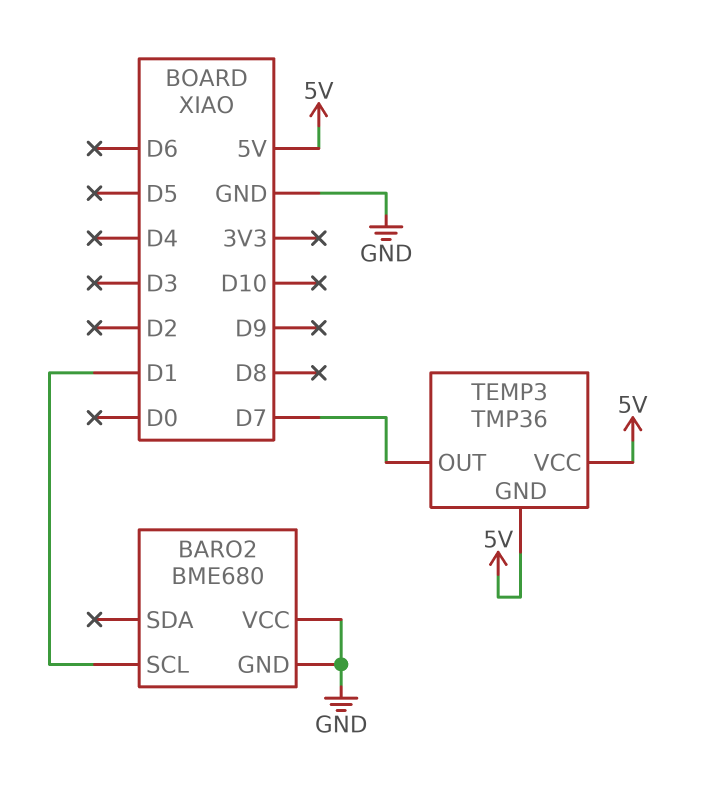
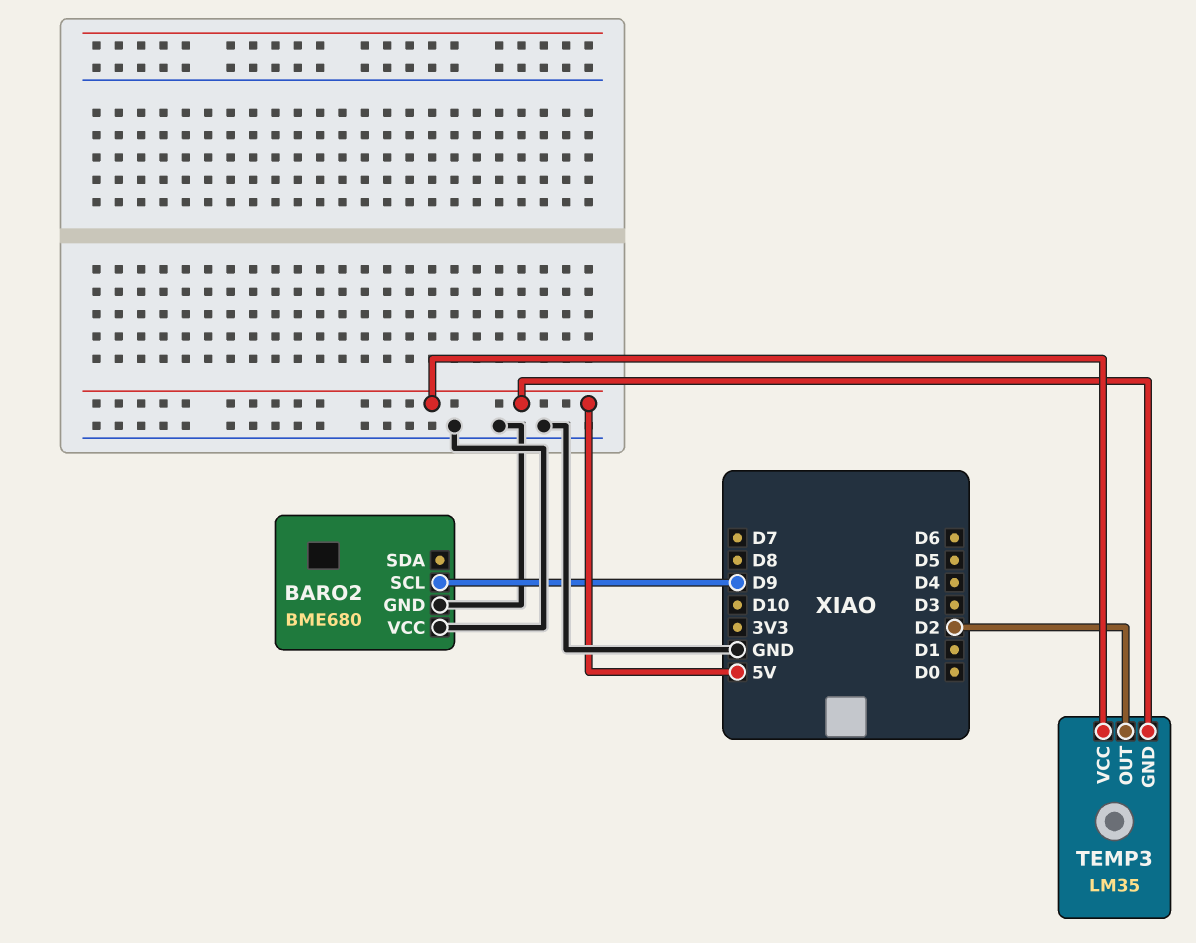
BARO2 pin SCL: D1 -> D9
TEMP3: TMP36 -> LM35
TEMP3 pin OUT: D7 -> D2

